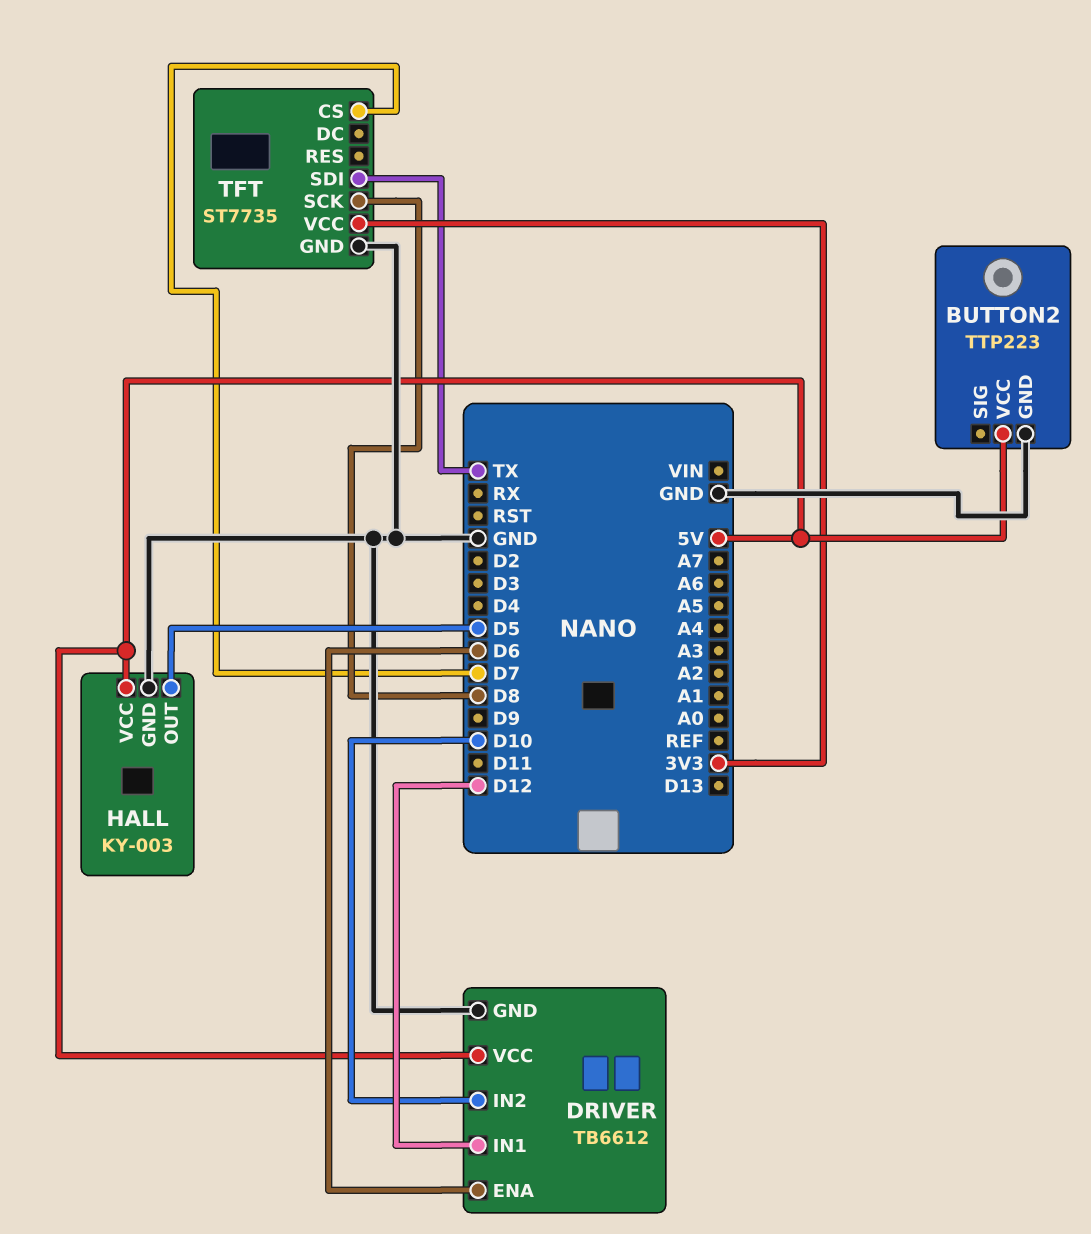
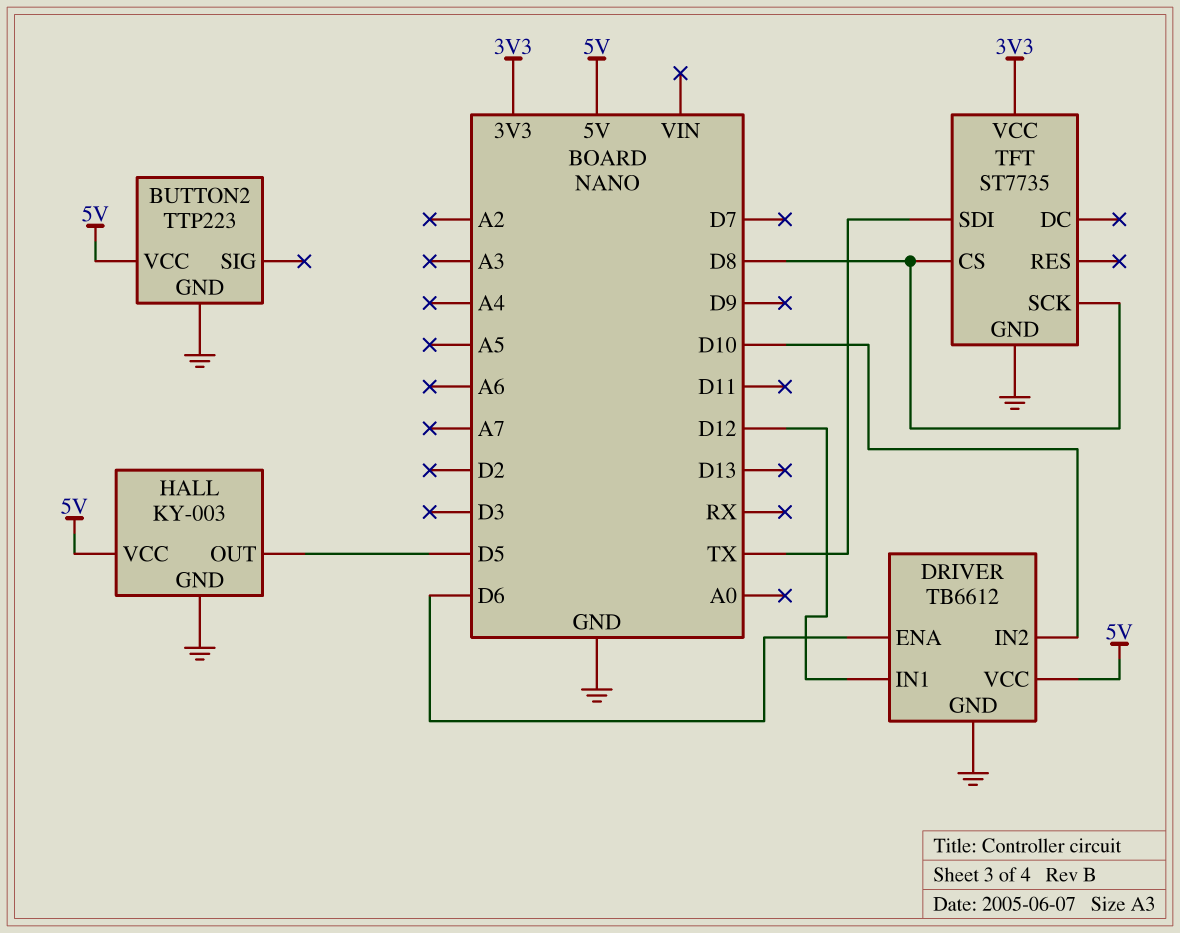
TFT pin CS: D7 -> D8

